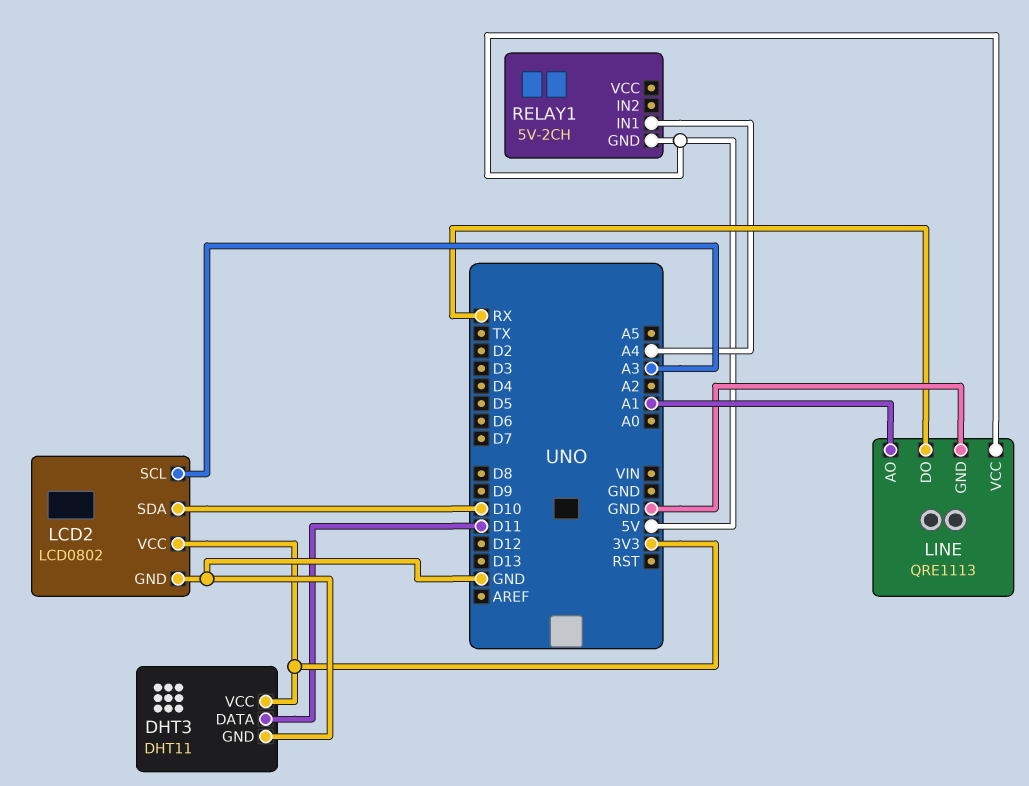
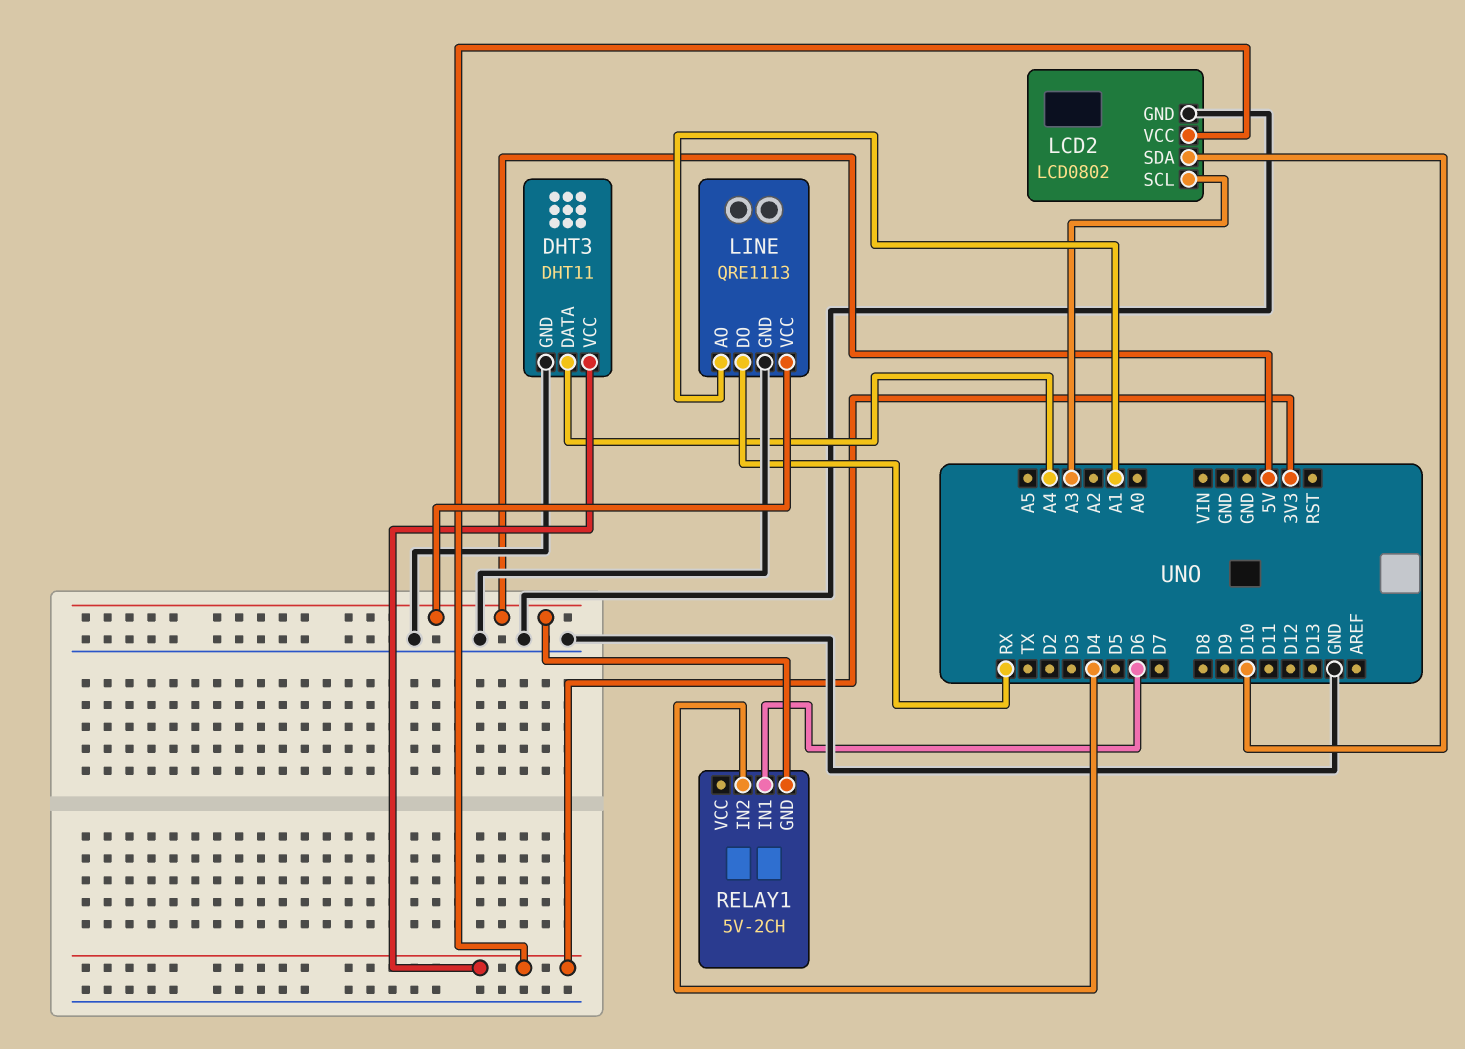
DHT3 pin DATA: D11 -> A4
RELAY1 pin IN1: A4 -> D6
RELAY1 pin IN2: none -> D4

